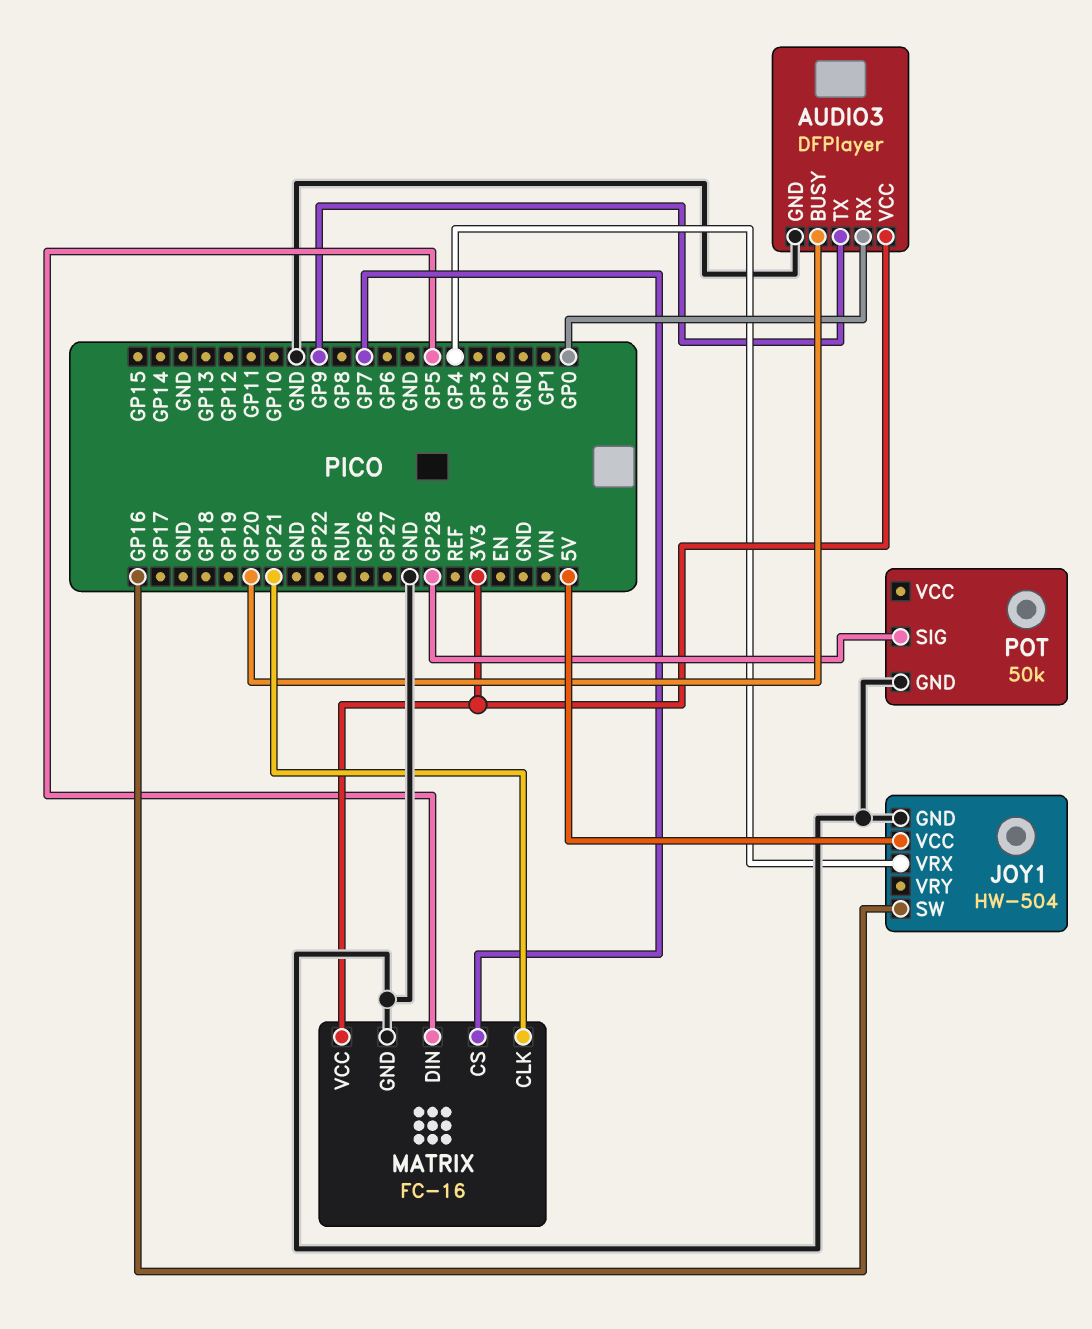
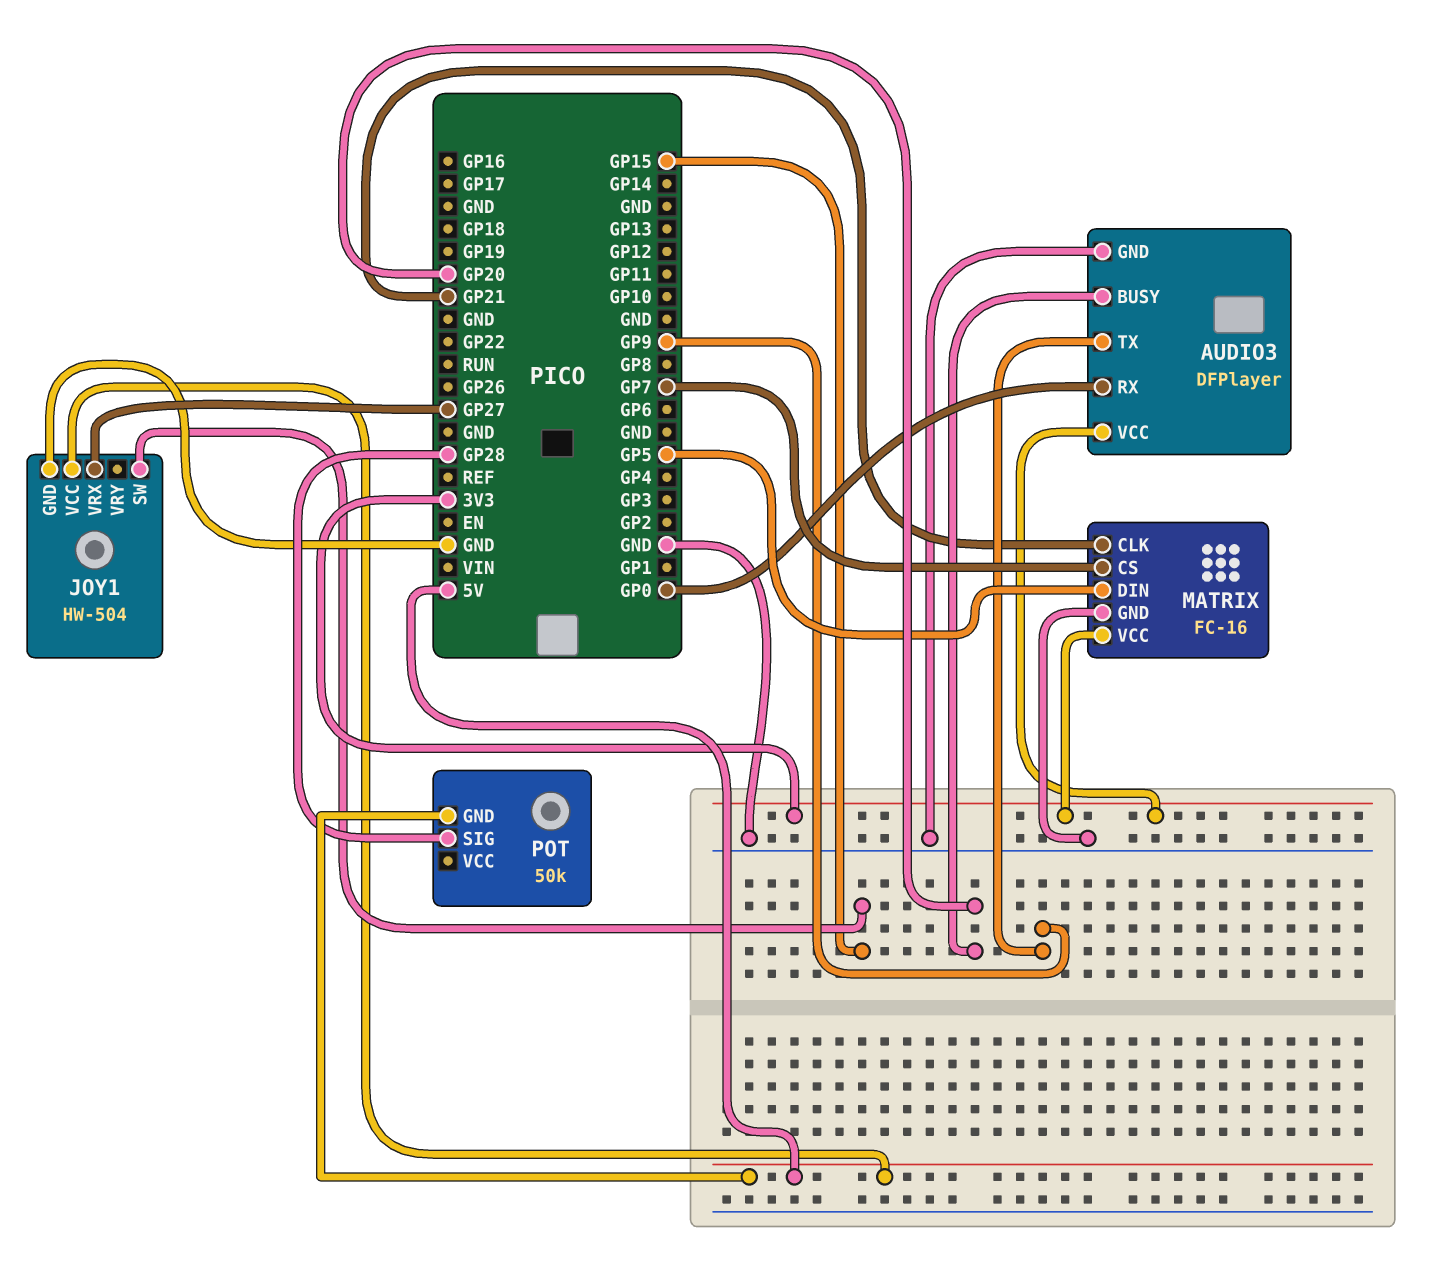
JOY1 pin SW: GP16 -> GP15
JOY1 pin VRX: GP4 -> GP27
POT pin GND: GND -> 5V

